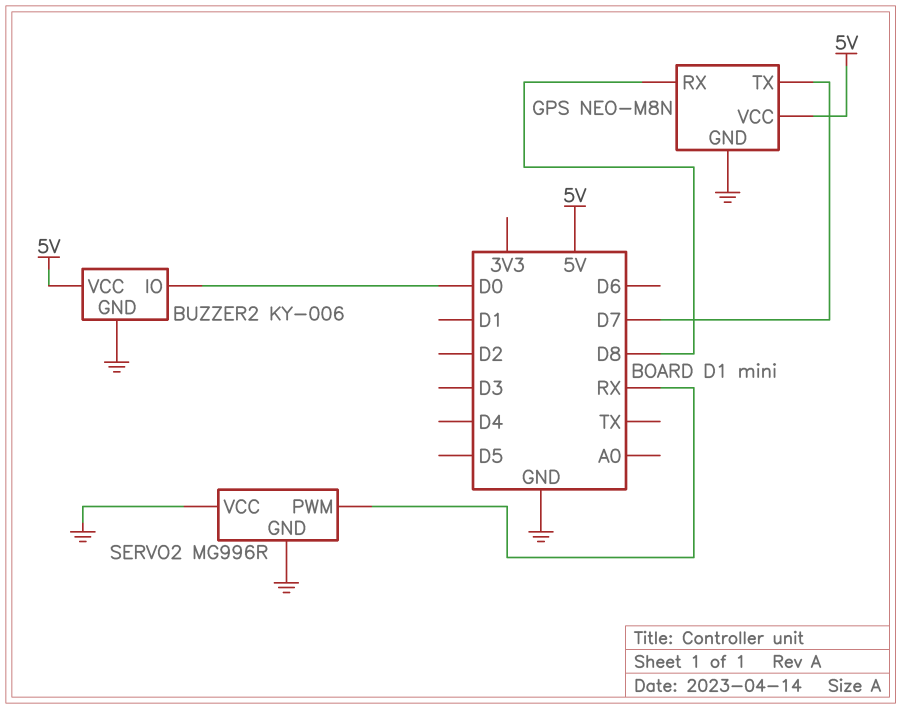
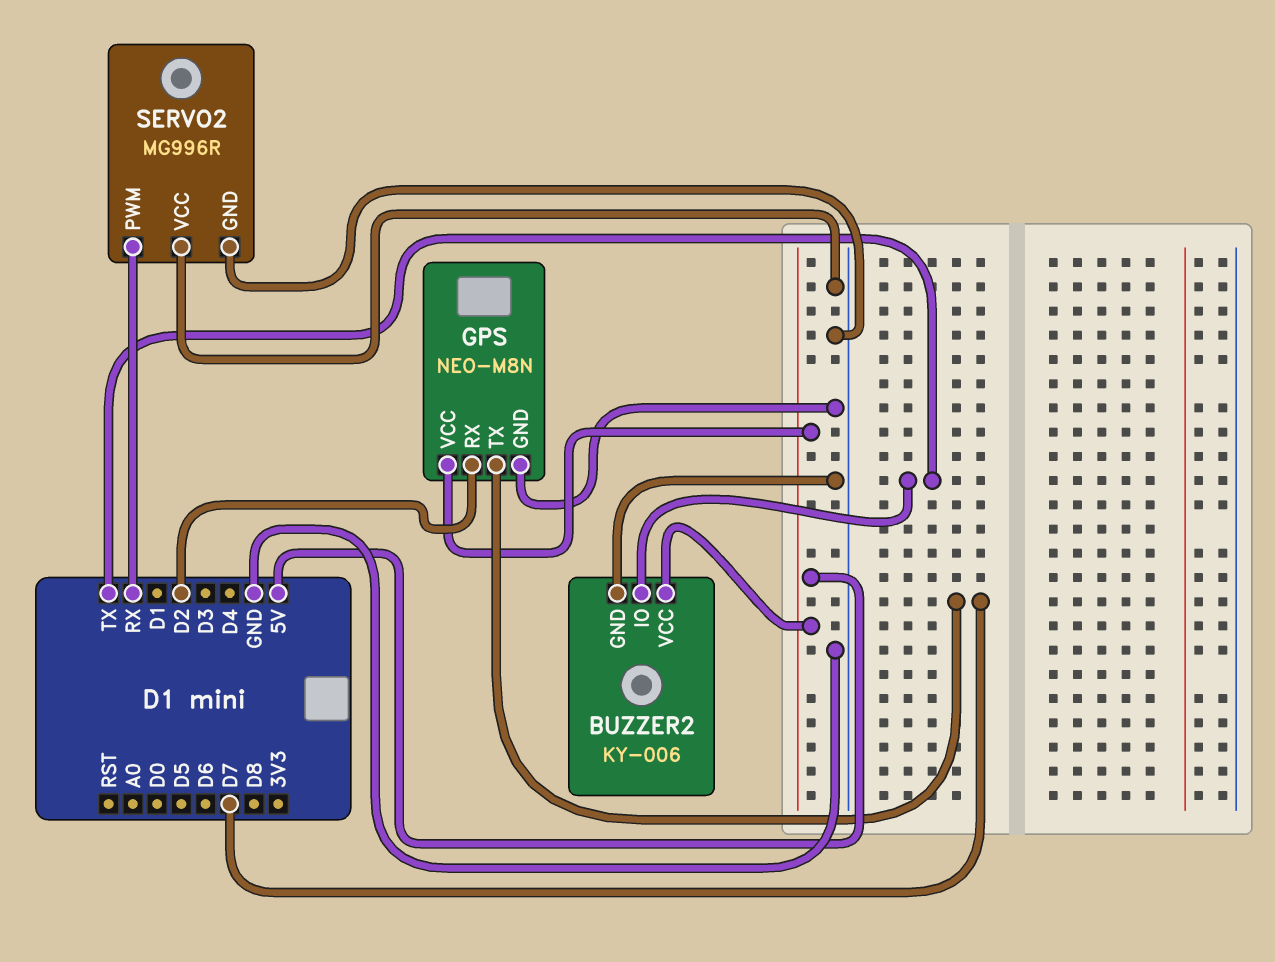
BUZZER2 pin IO: D0 -> TX
GPS pin RX: D8 -> D2

